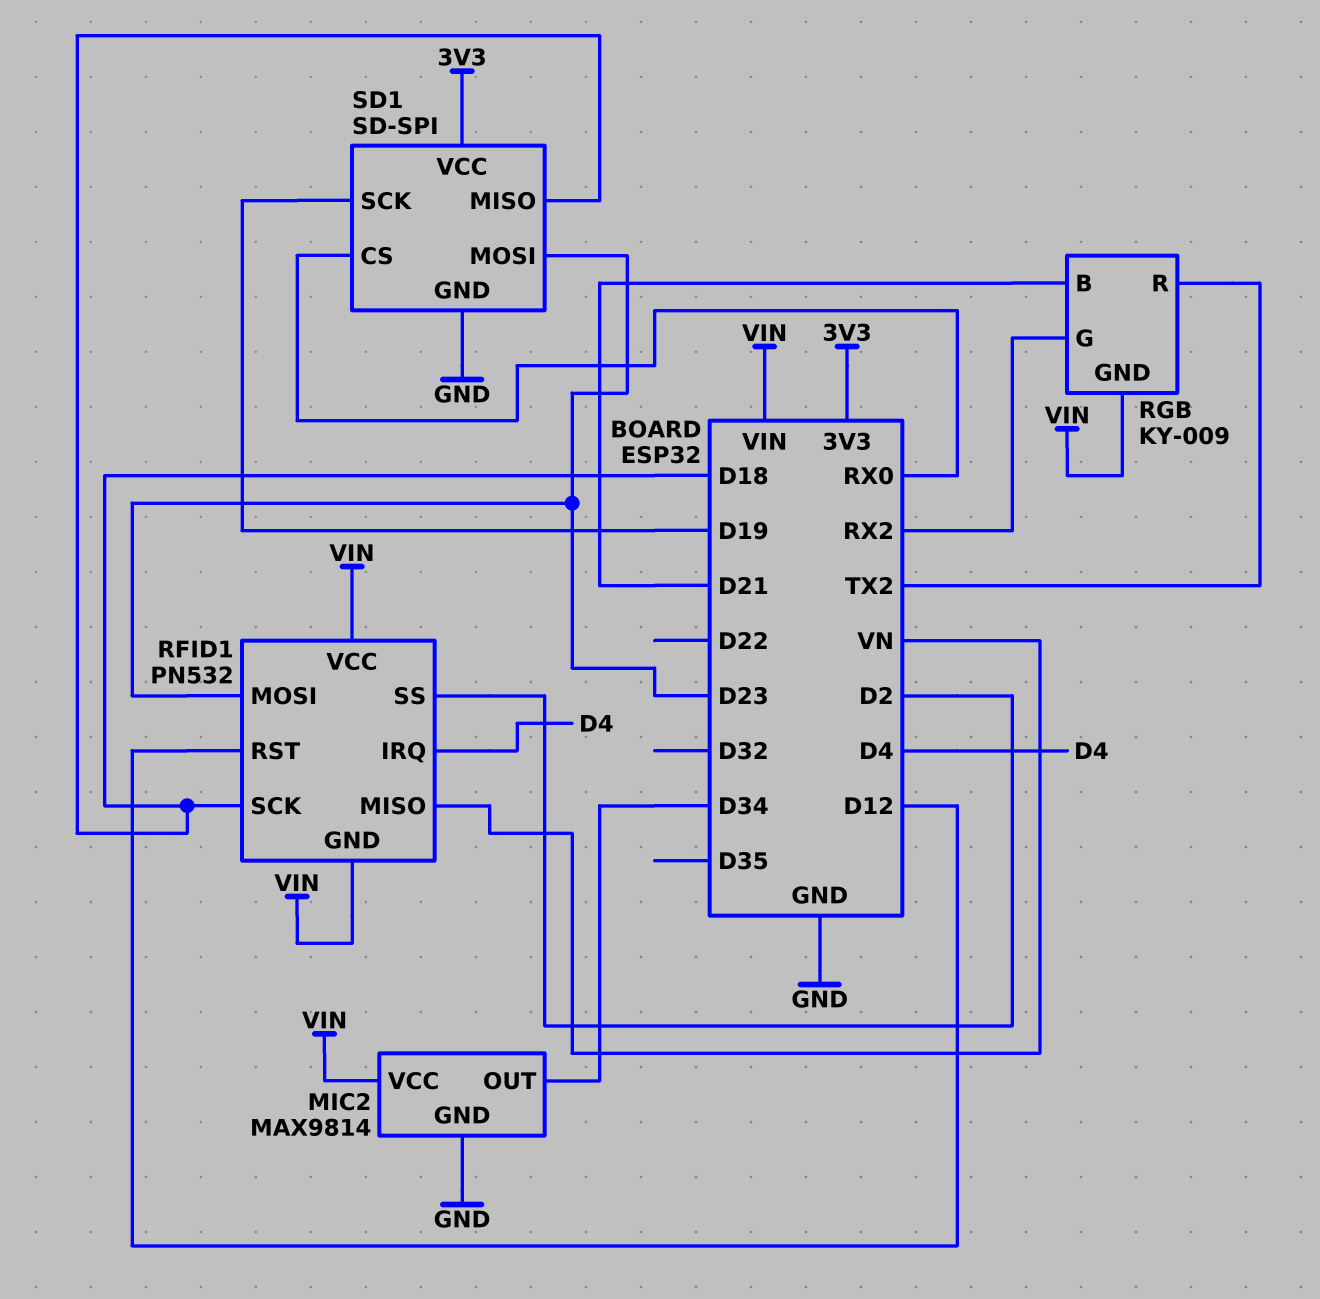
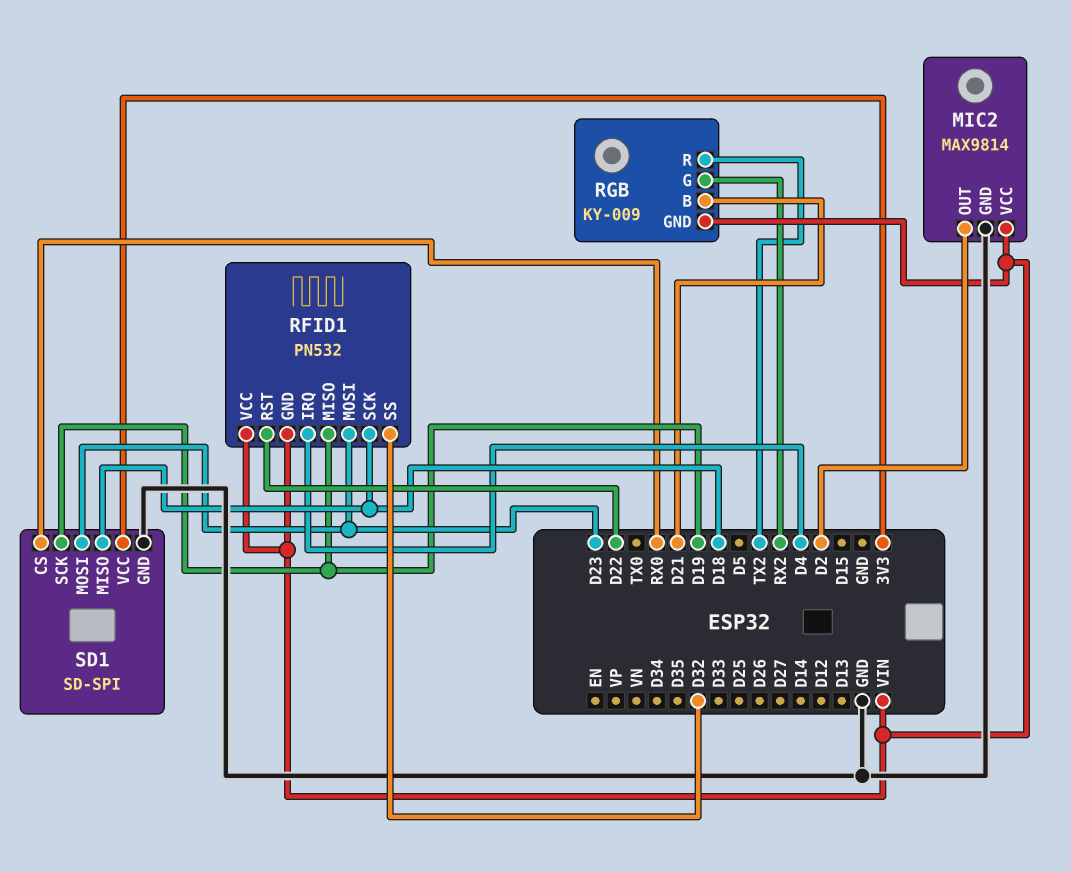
MIC2 pin OUT: D34 -> D2
RFID1 pin MISO: VN -> D19
RFID1 pin RST: D12 -> D22
RFID1 pin SS: D2 -> D32

